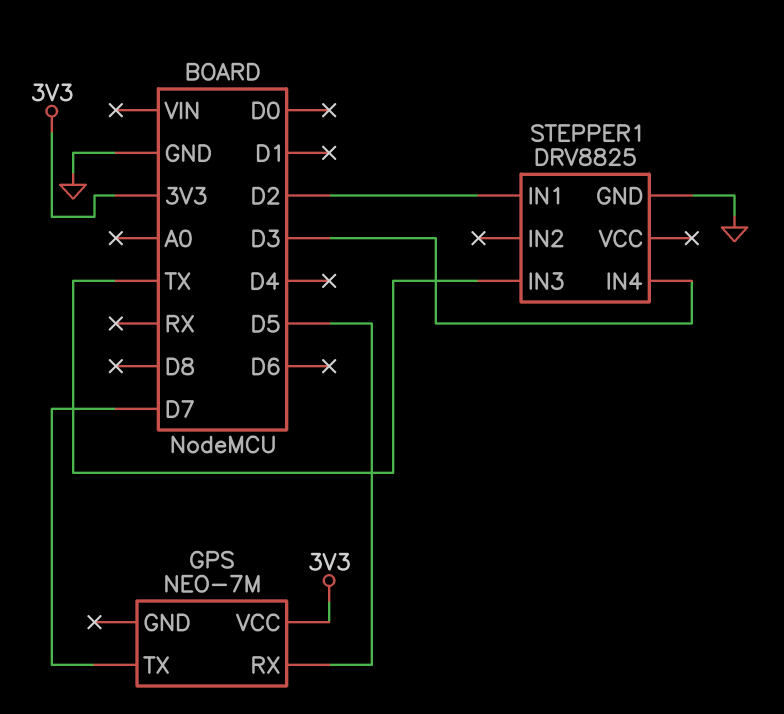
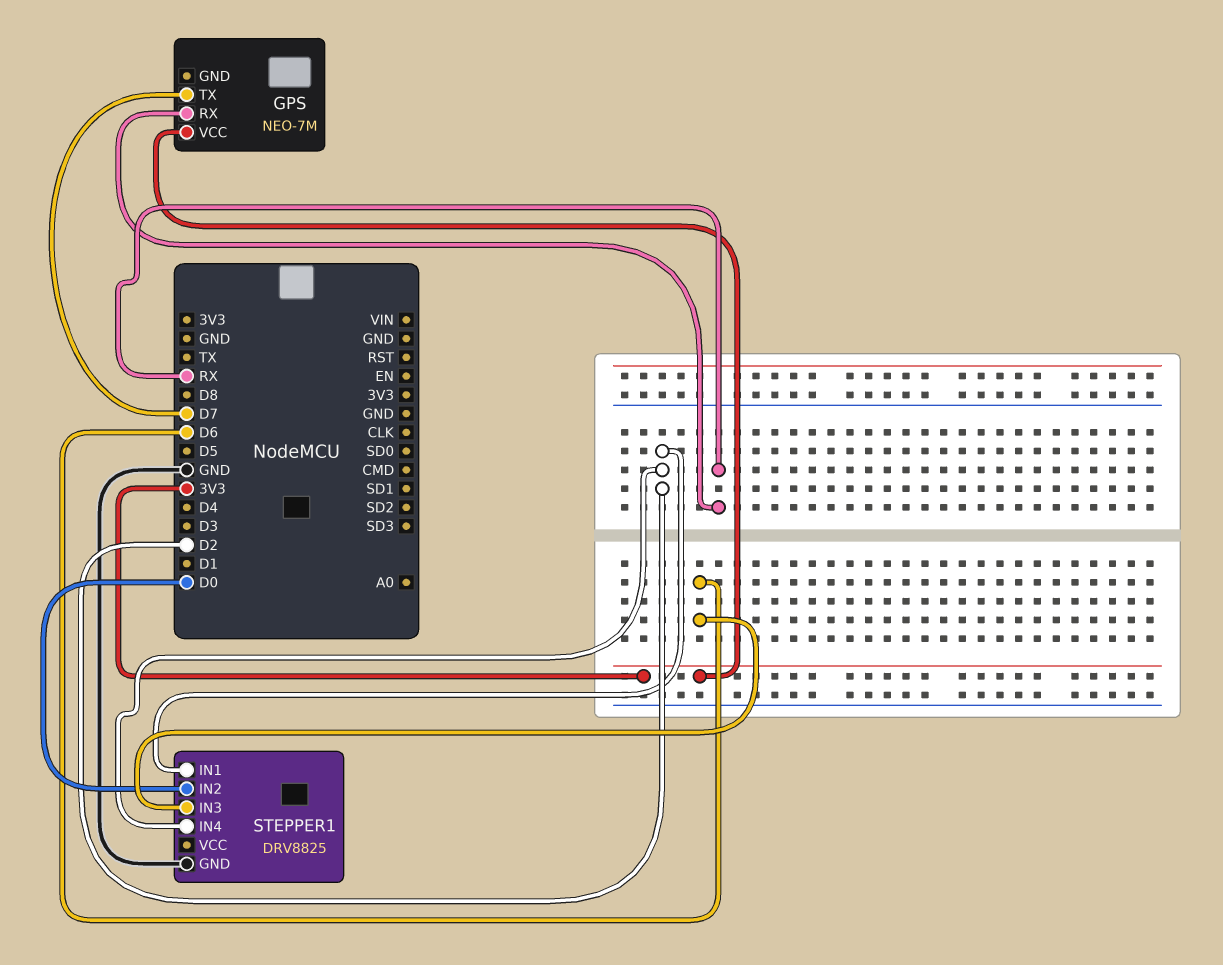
GPS pin RX: D5 -> RX
STEPPER1 pin IN2: none -> D0
STEPPER1 pin IN3: TX -> D6
STEPPER1 pin IN4: D3 -> D2

